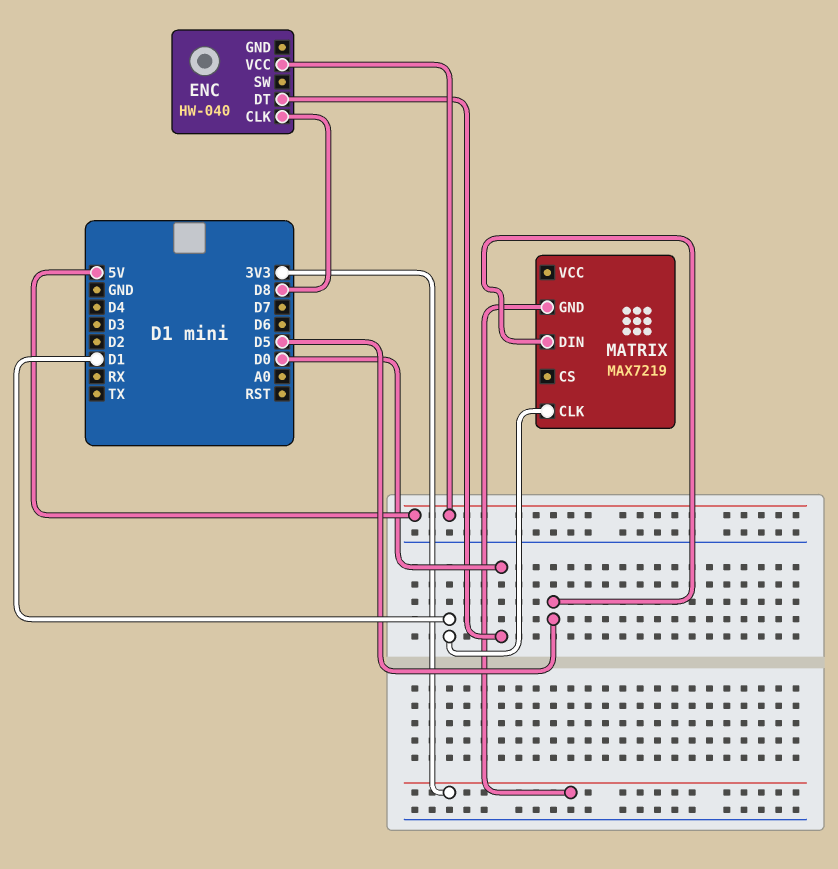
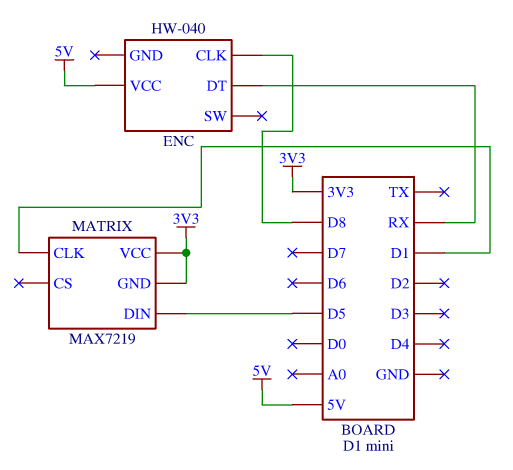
ENC pin DT: D0 -> RX
MATRIX pin VCC: none -> 3V3

